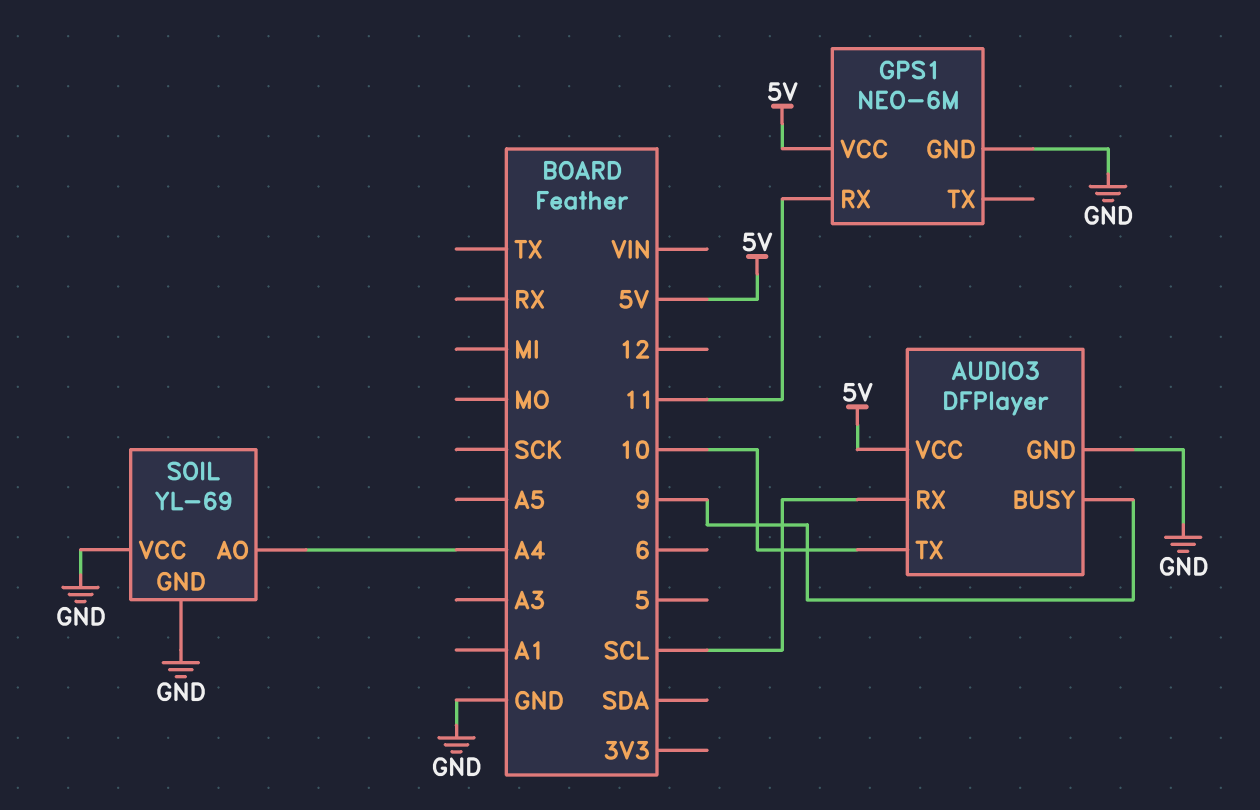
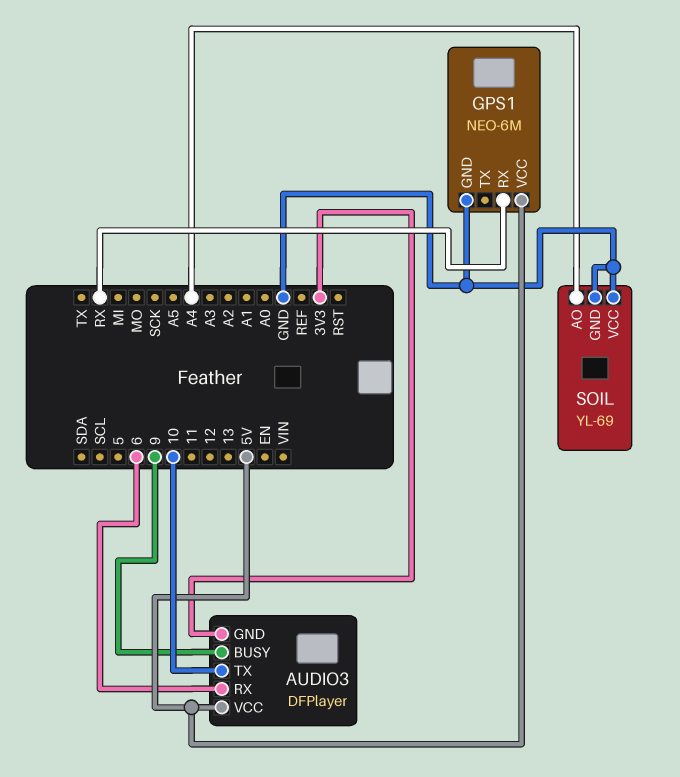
AUDIO3 pin GND: GND -> 3V3
AUDIO3 pin RX: SCL -> 6
GPS1 pin RX: 11 -> RX

